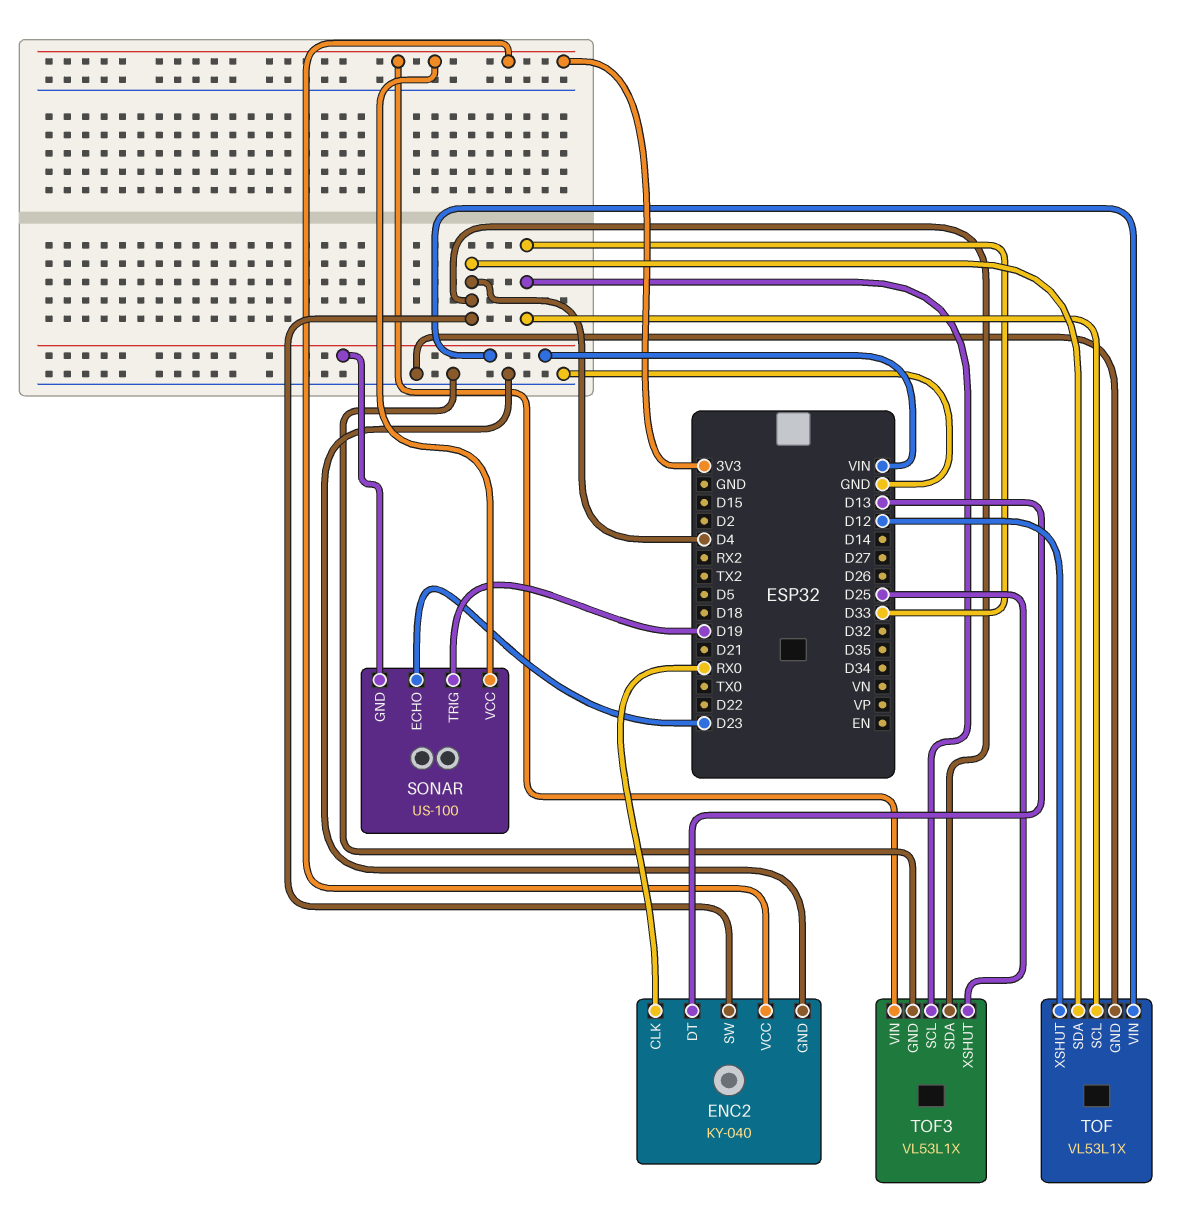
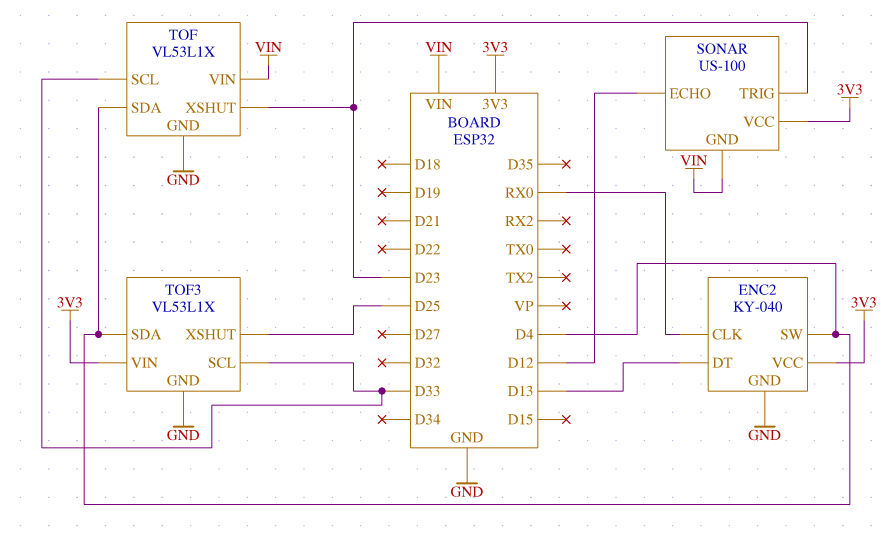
SONAR pin ECHO: D23 -> D12
SONAR pin TRIG: D19 -> D23
TOF pin XSHUT: D12 -> D23

